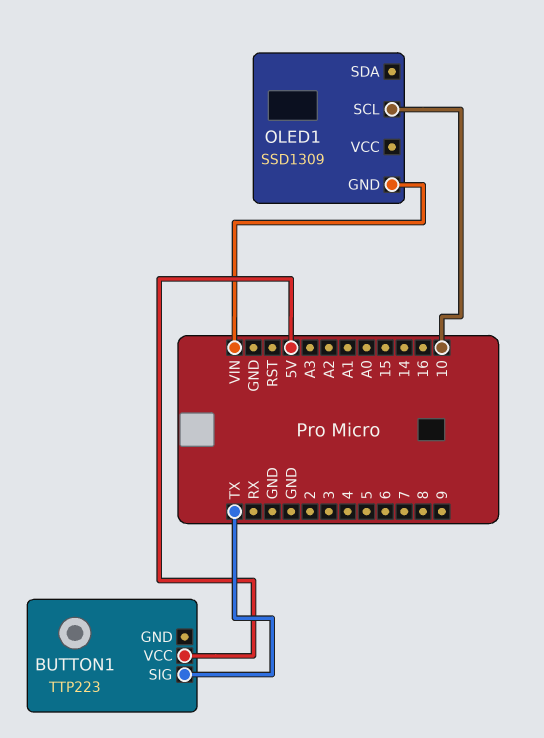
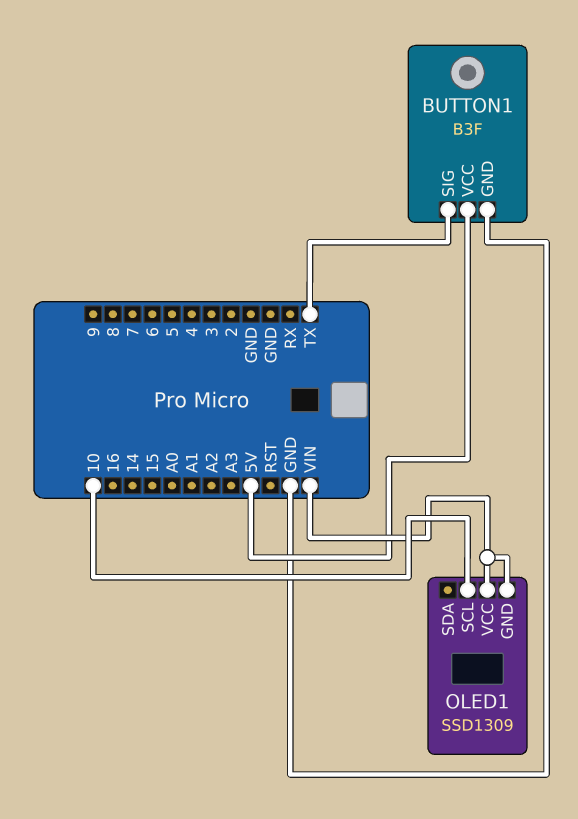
BUTTON1: TTP223 -> B3F
BUTTON1 pin GND: none -> GND
OLED1 pin VCC: none -> VIN

